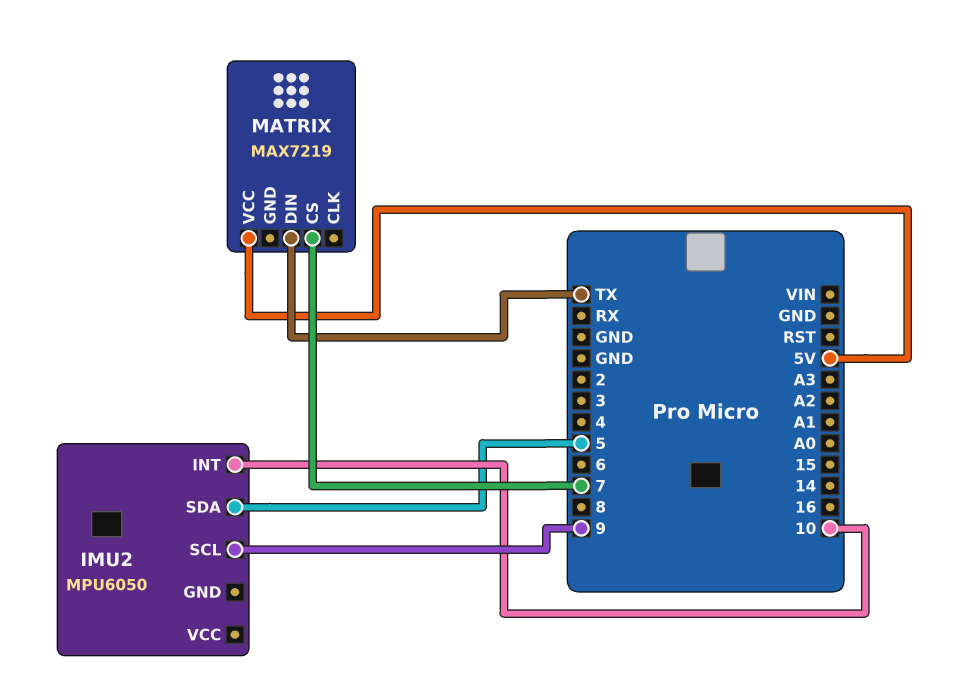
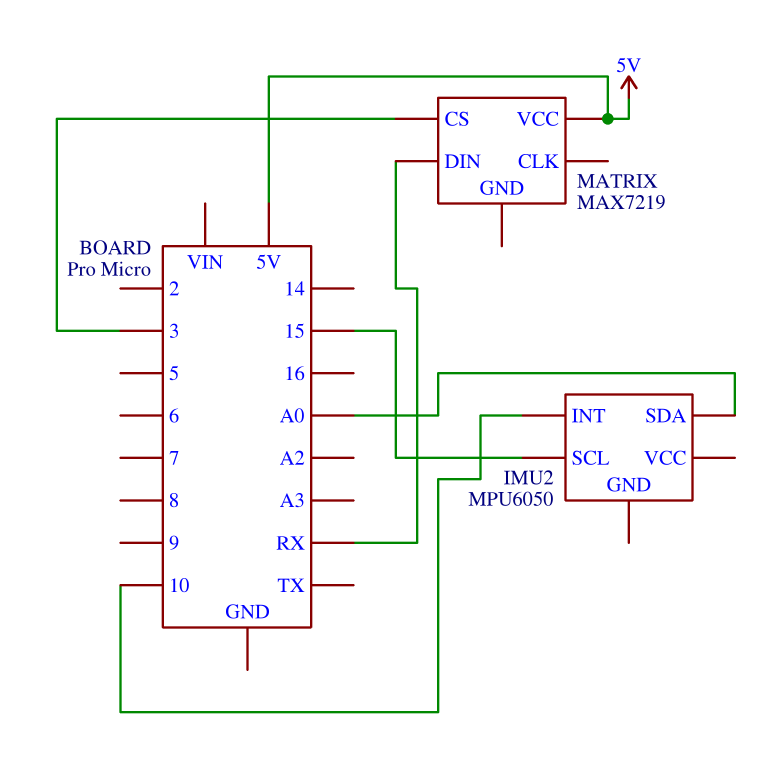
IMU2 pin SCL: 9 -> 15
IMU2 pin SDA: 5 -> A0
MATRIX pin CS: 7 -> 3
MATRIX pin DIN: TX -> RX

